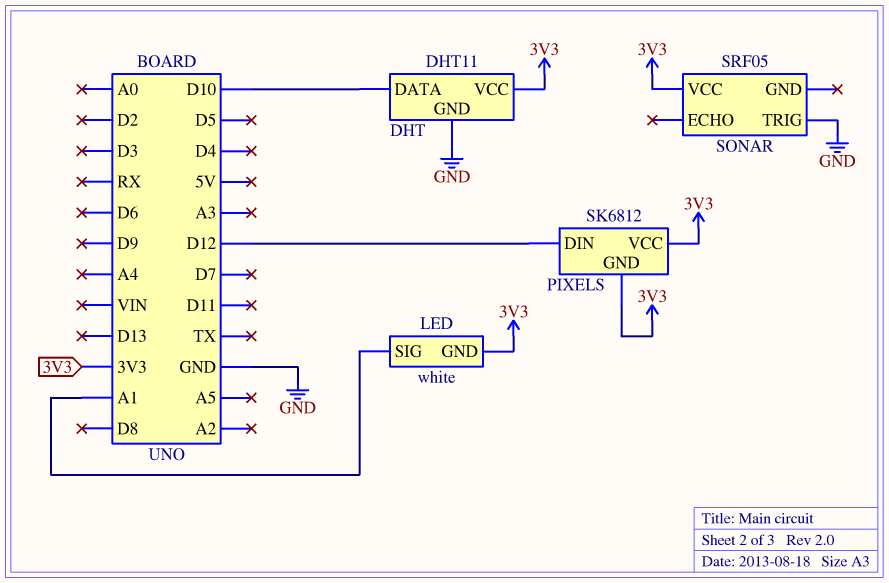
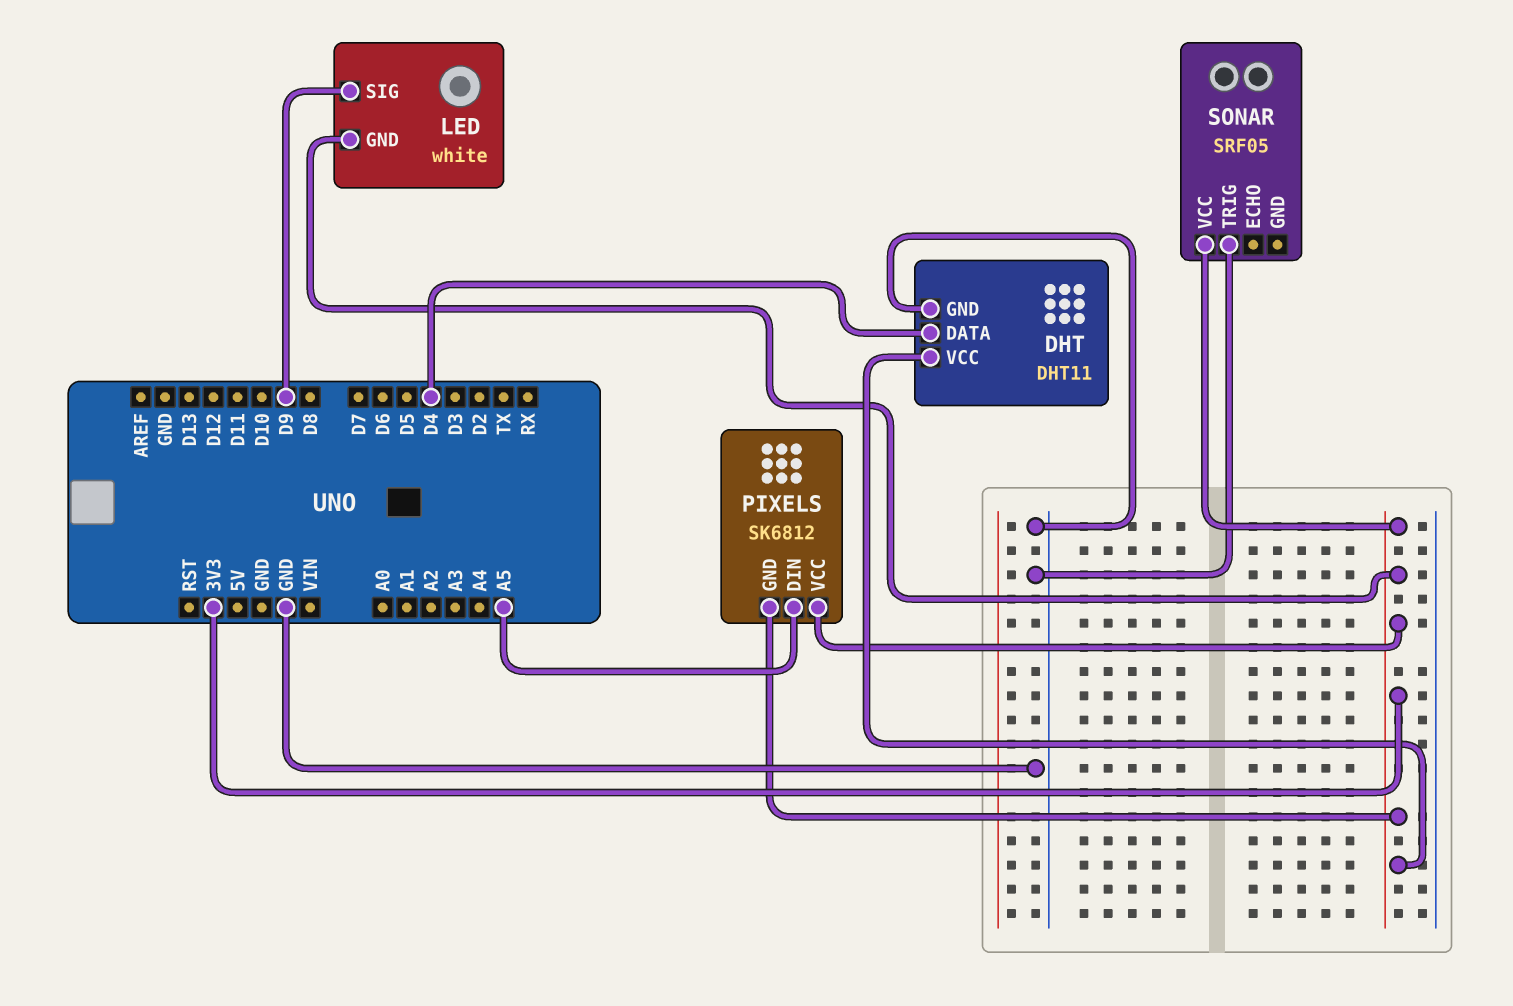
DHT pin DATA: D10 -> D4
LED pin SIG: A1 -> D9
PIXELS pin DIN: D12 -> A5

